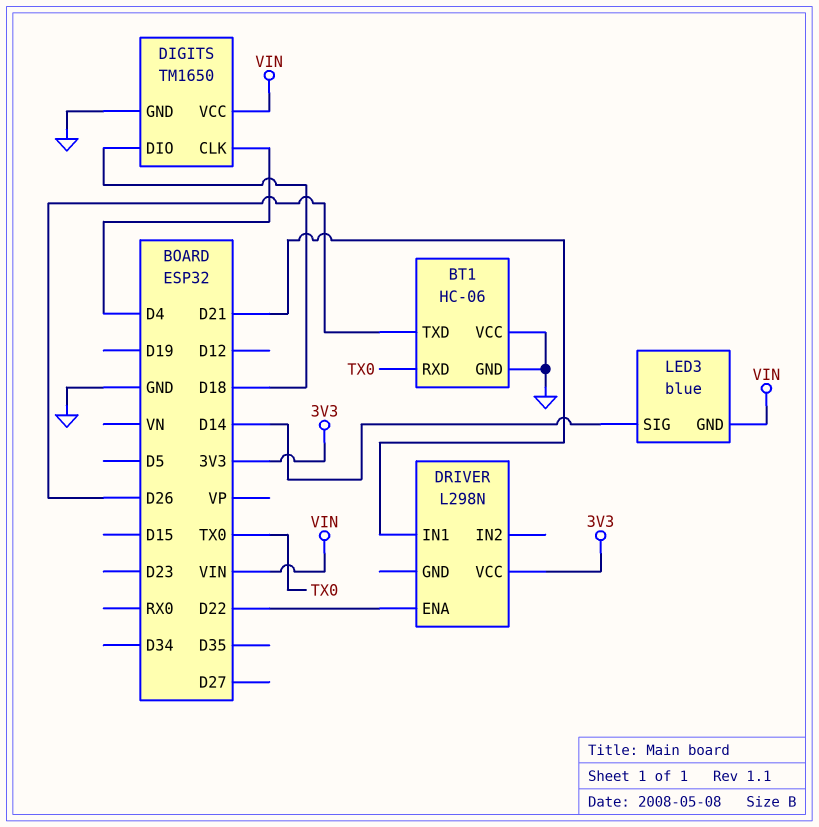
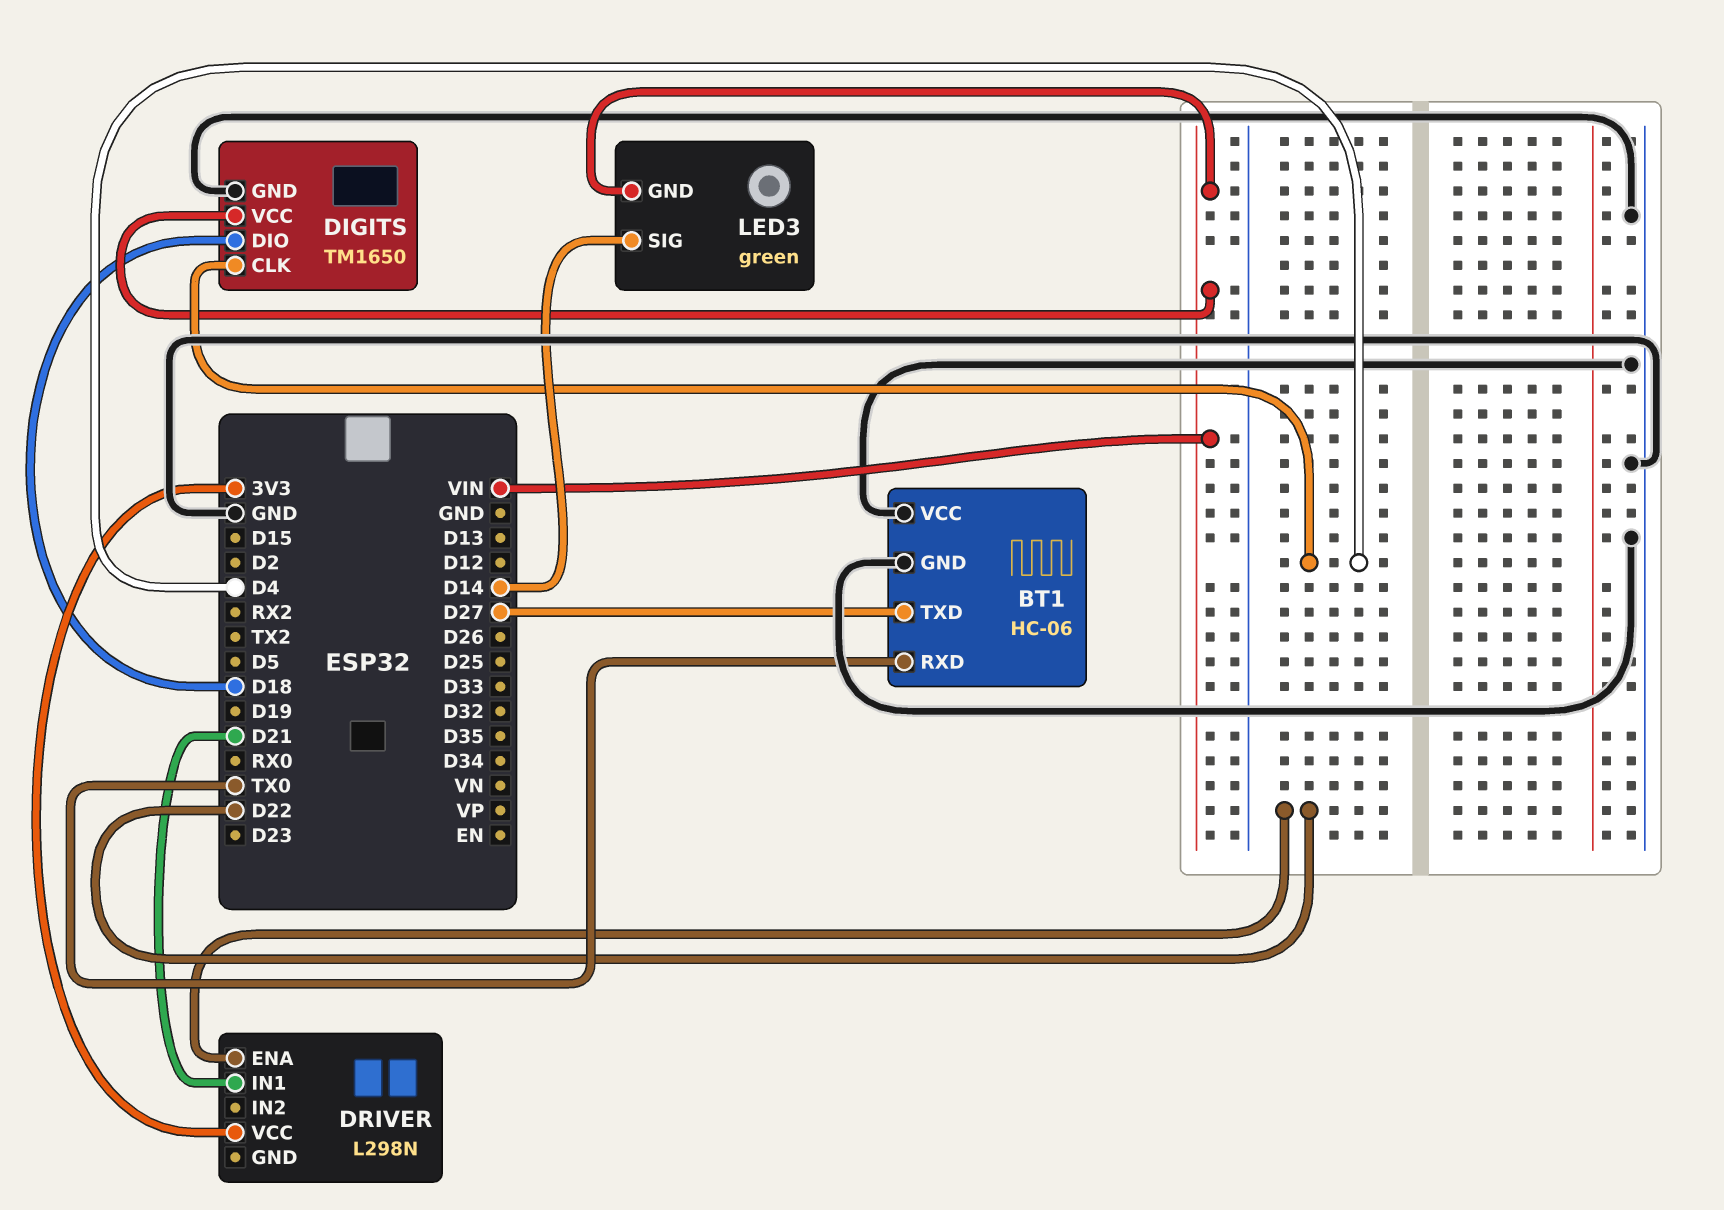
BT1 pin TXD: D26 -> D27
LED3: blue -> green

